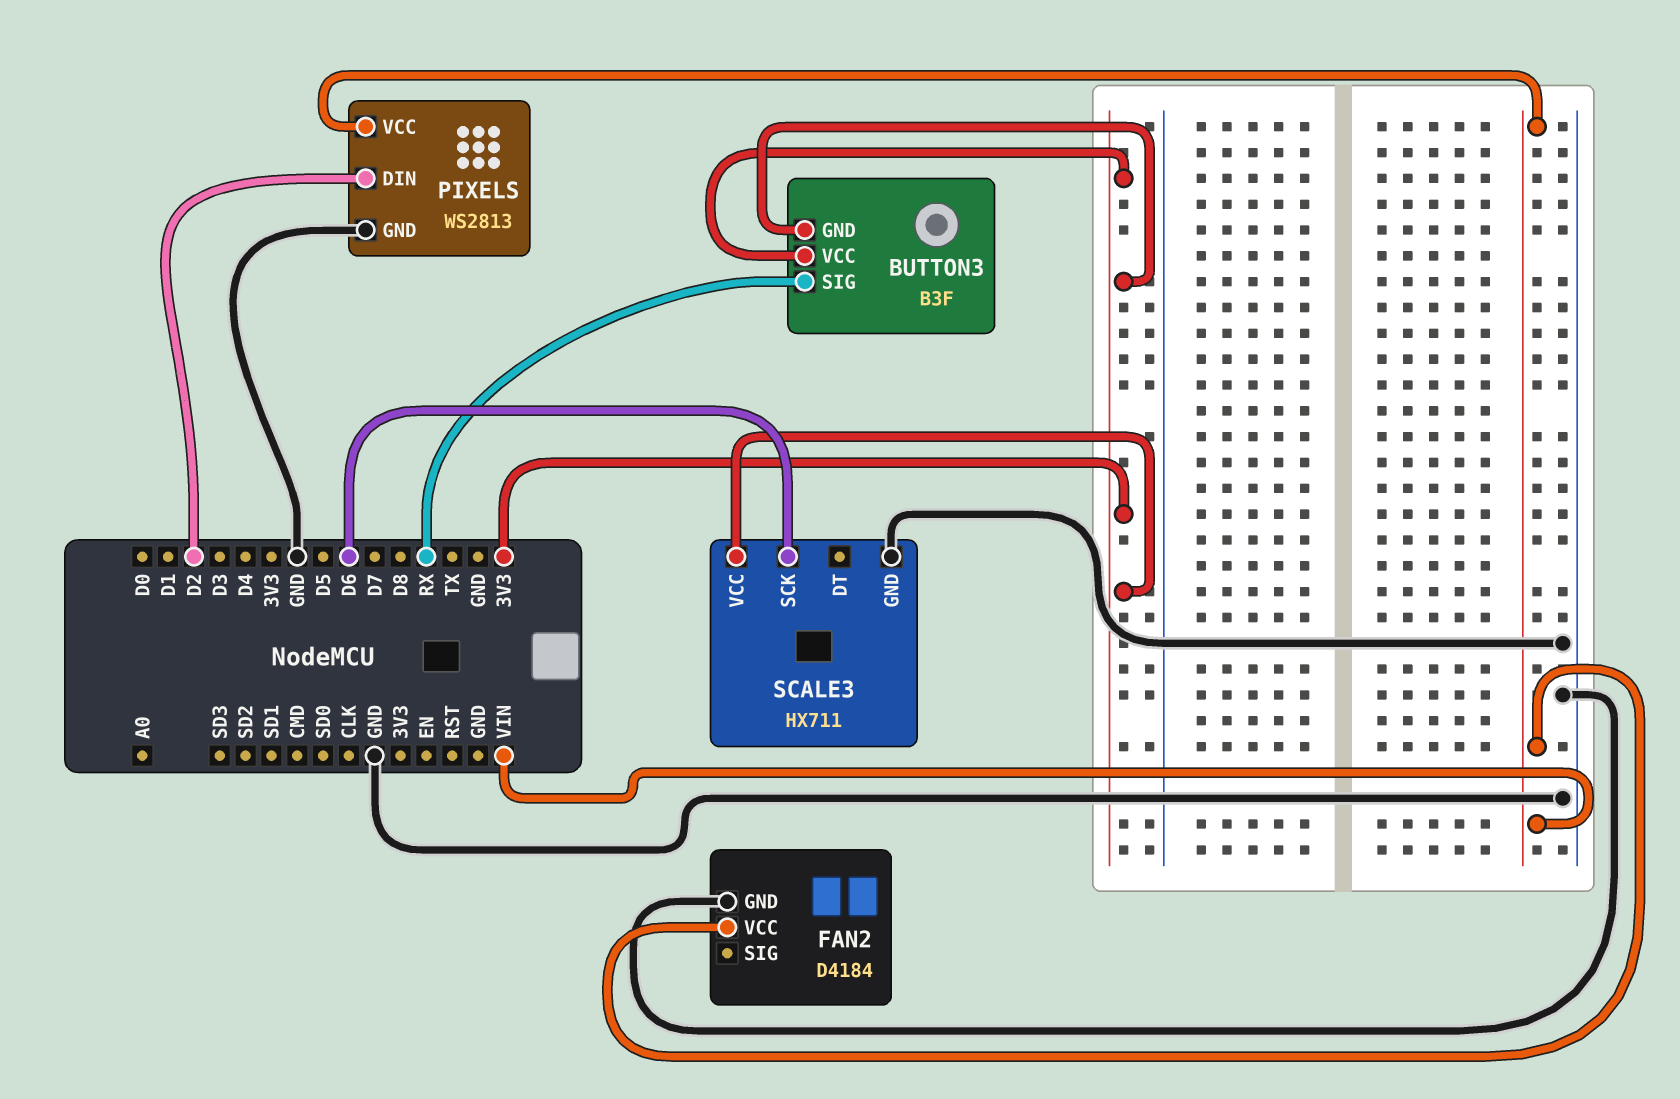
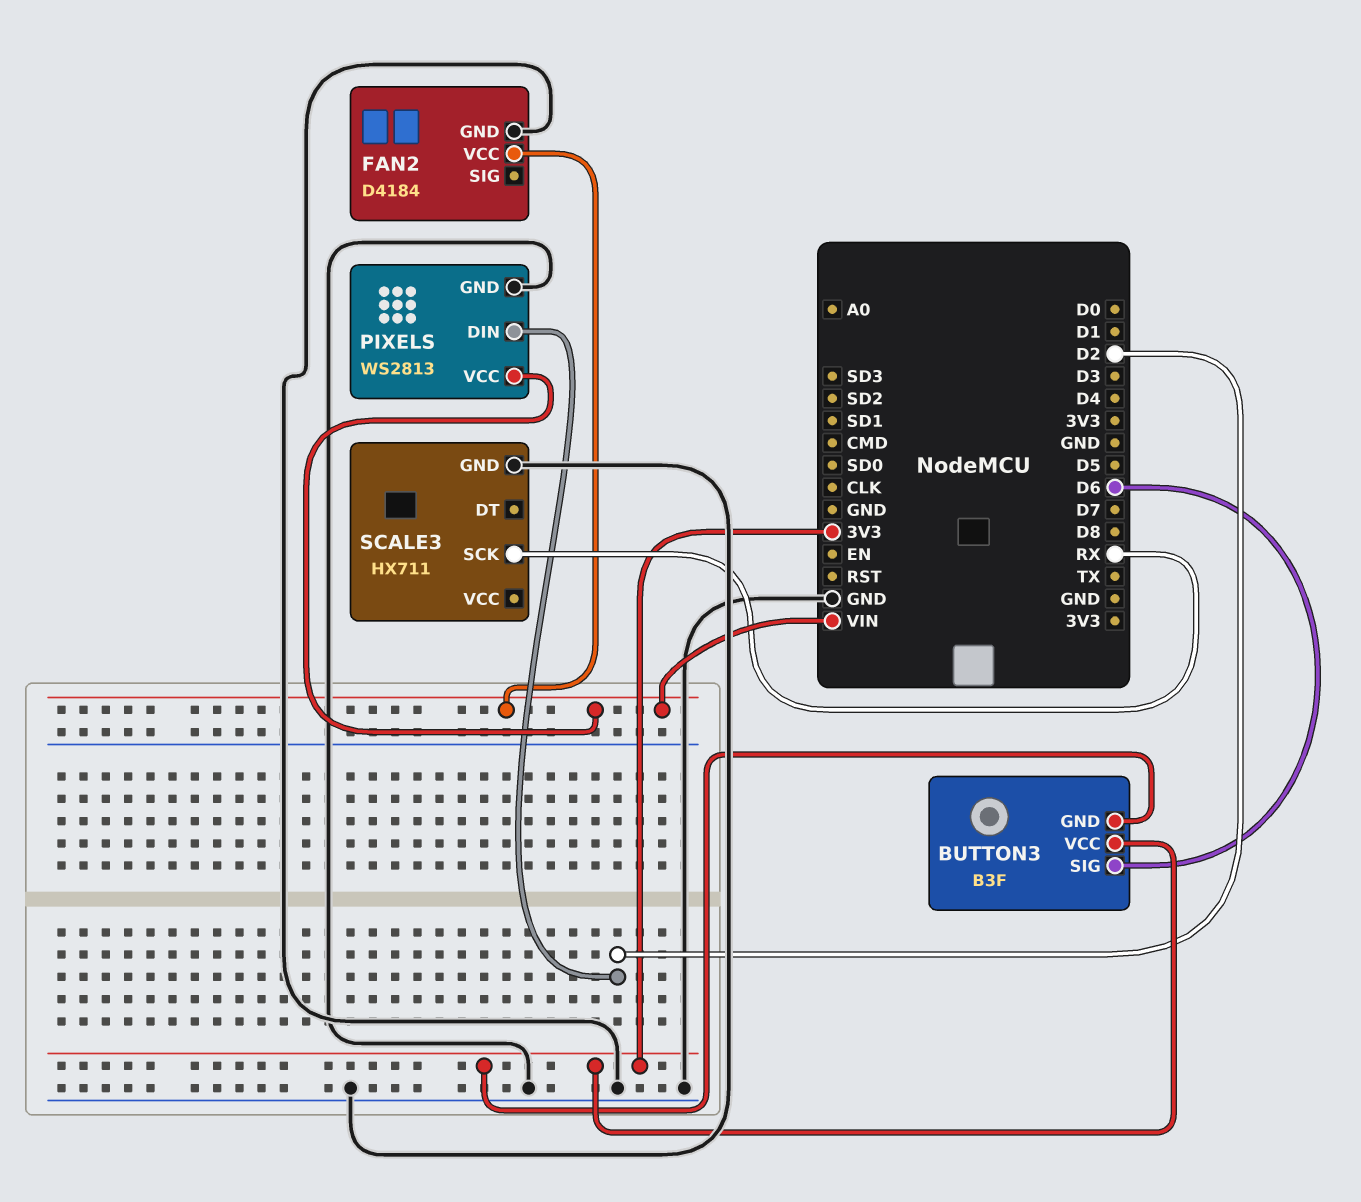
BUTTON3 pin SIG: RX -> D6
SCALE3 pin SCK: D6 -> RX
SCALE3 pin VCC: 3V3 -> none

